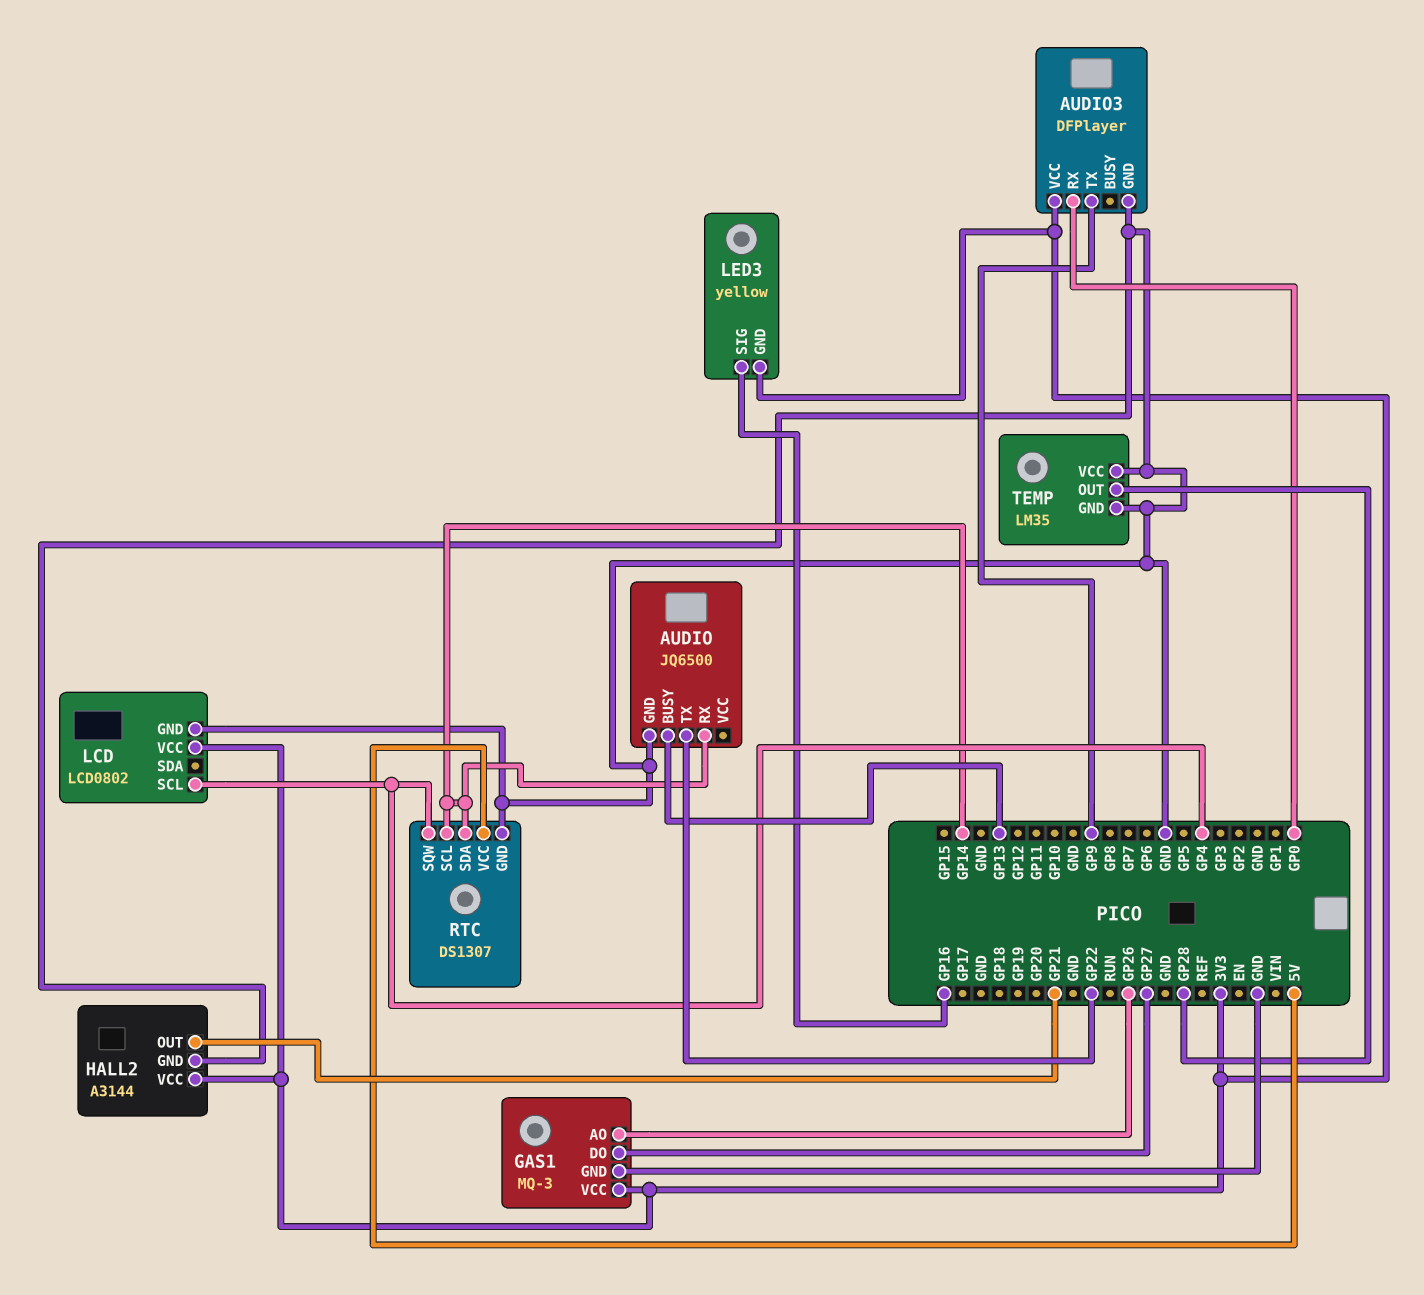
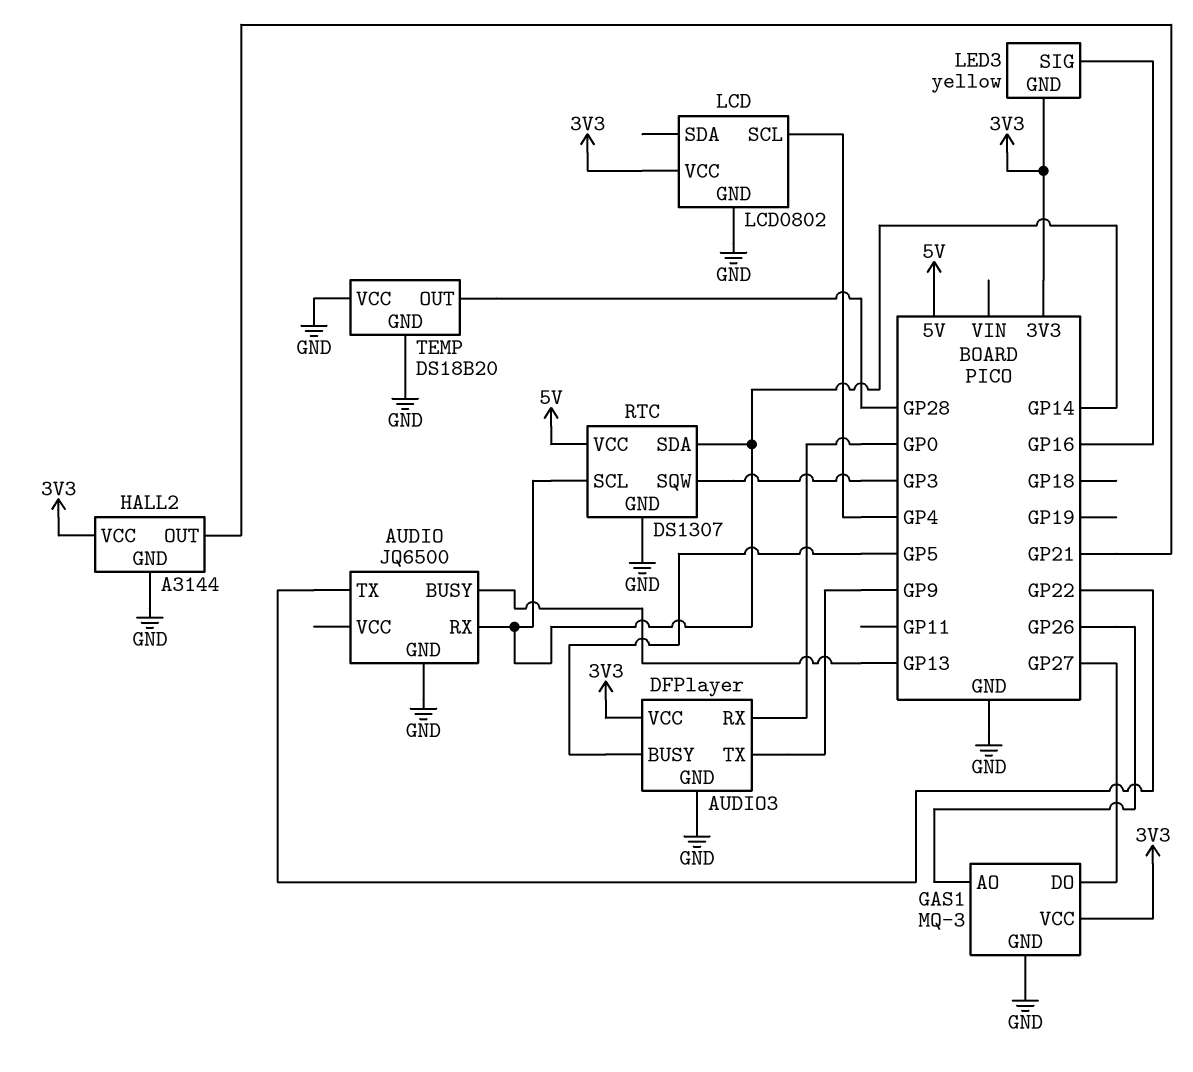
AUDIO3 pin BUSY: none -> GP5
RTC pin SQW: GP4 -> GP3
TEMP: LM35 -> DS18B20

